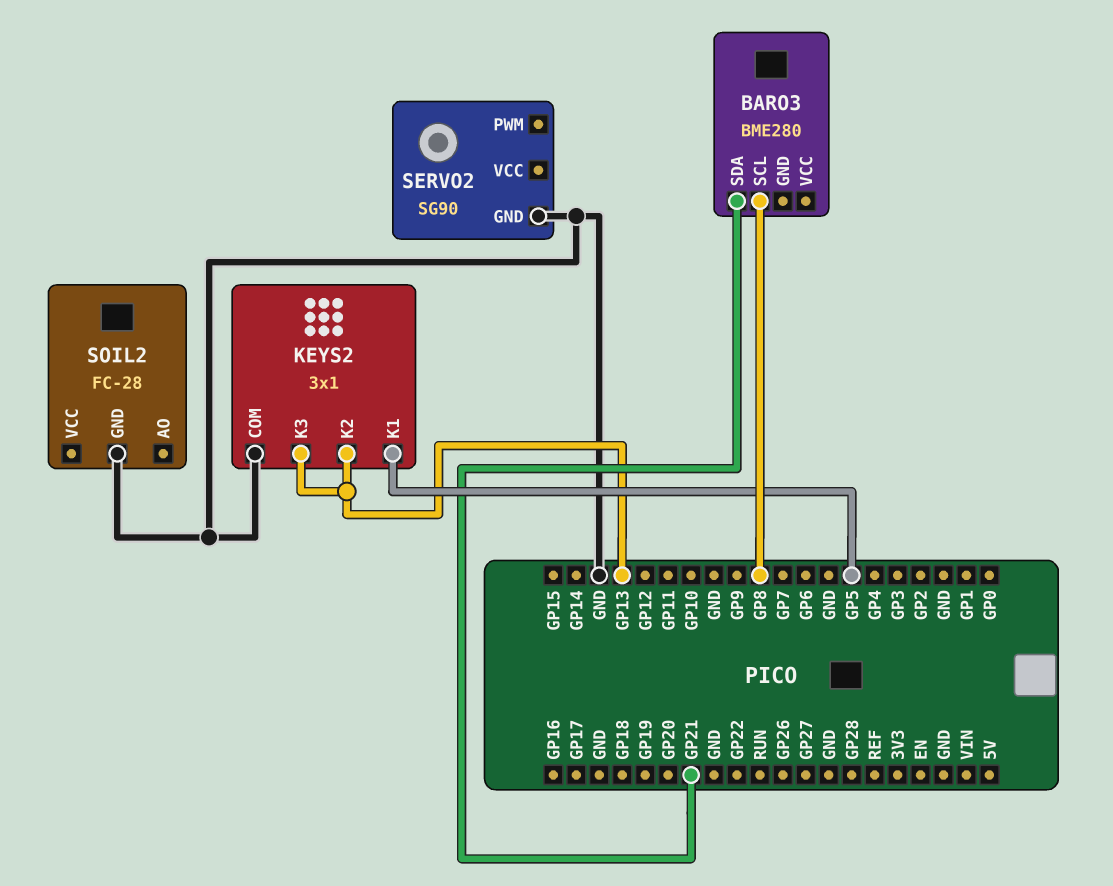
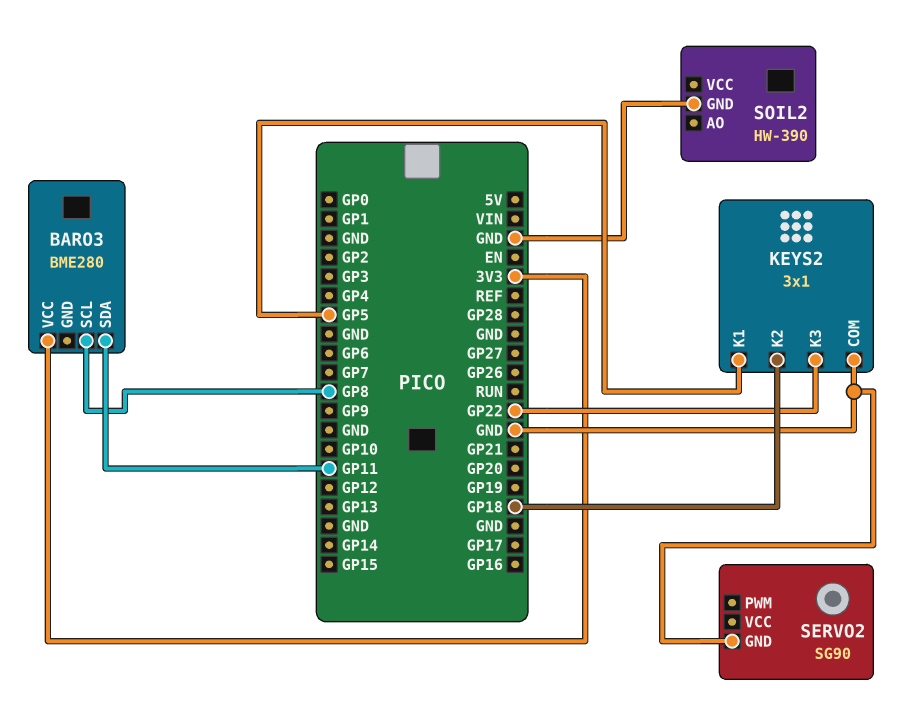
BARO3 pin SDA: GP21 -> GP11
BARO3 pin VCC: none -> 3V3
KEYS2 pin K2: GP13 -> GP18
KEYS2 pin K3: GP13 -> GP22
SOIL2: FC-28 -> HW-390

